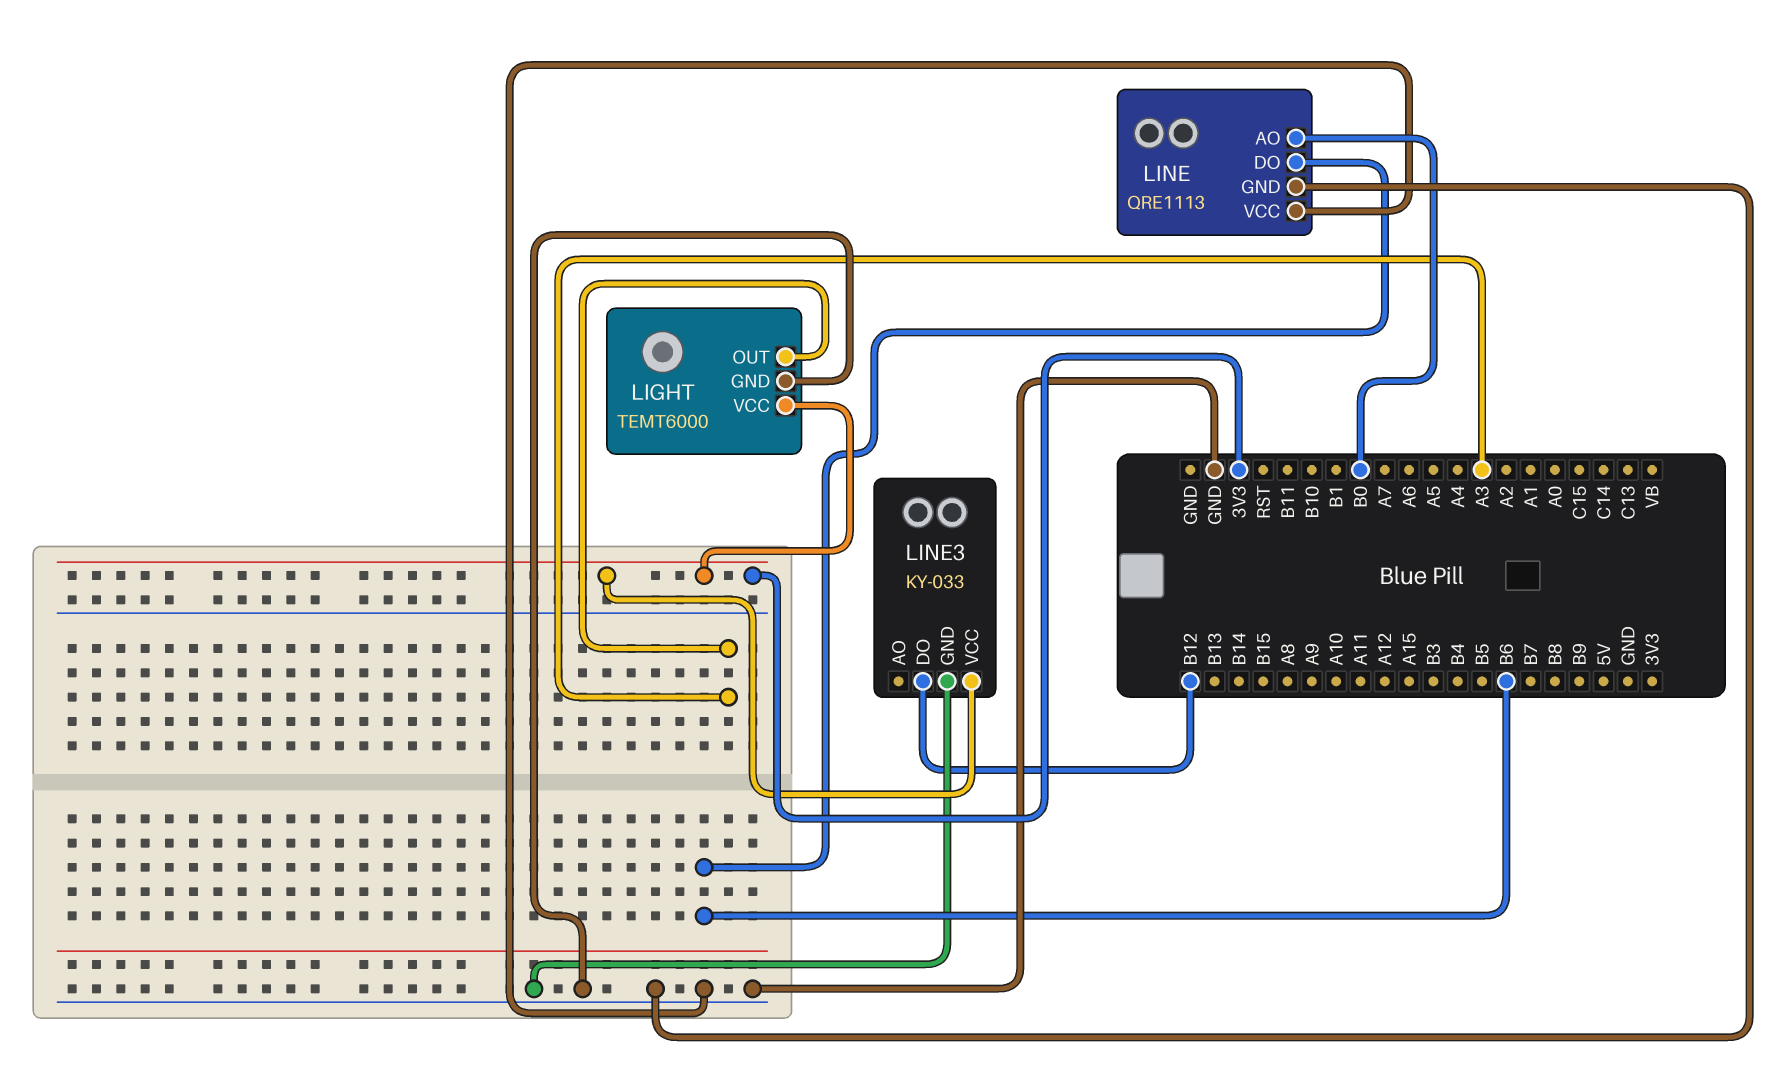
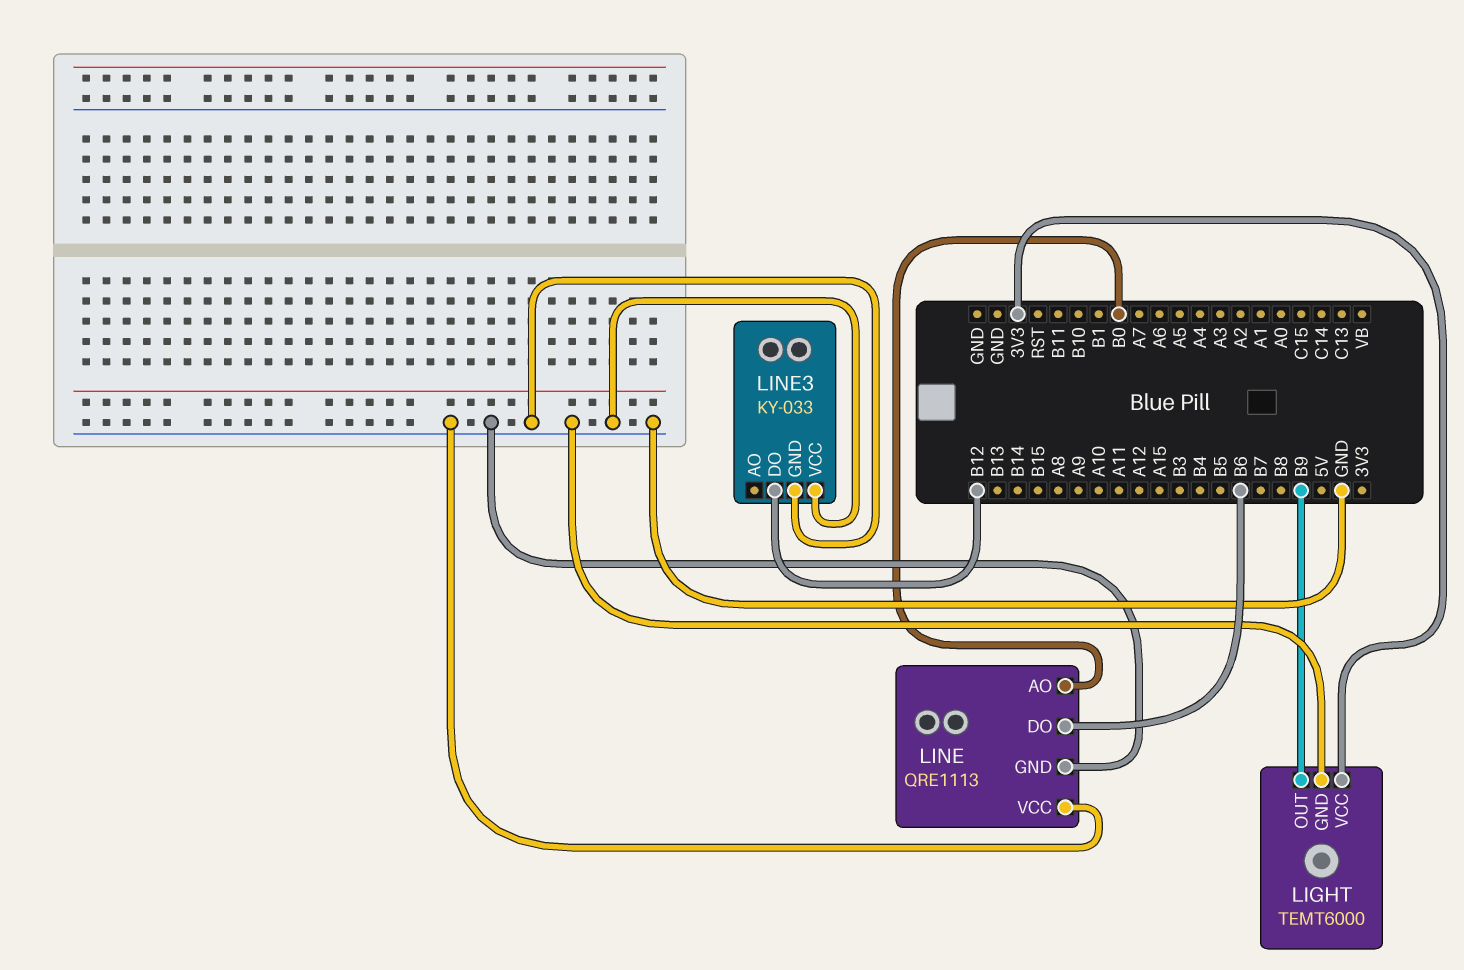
LIGHT pin OUT: A3 -> B9
LINE3 pin VCC: 3V3 -> GND

